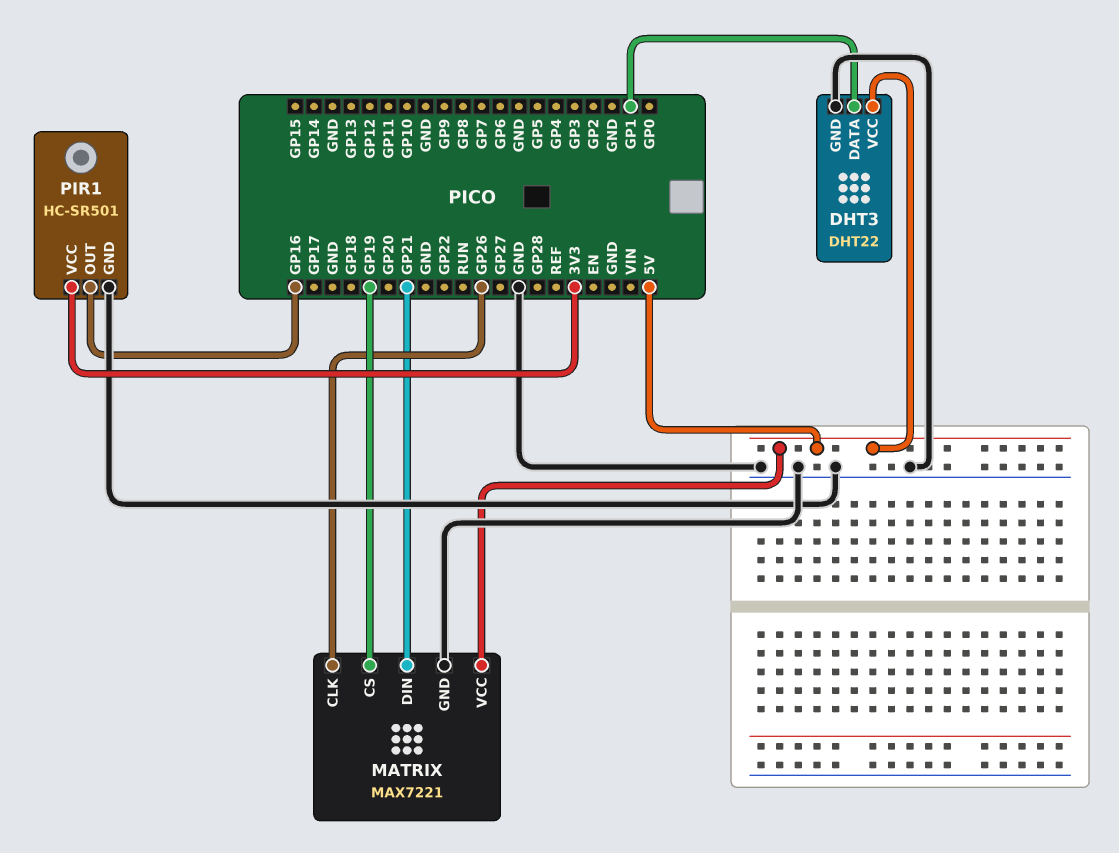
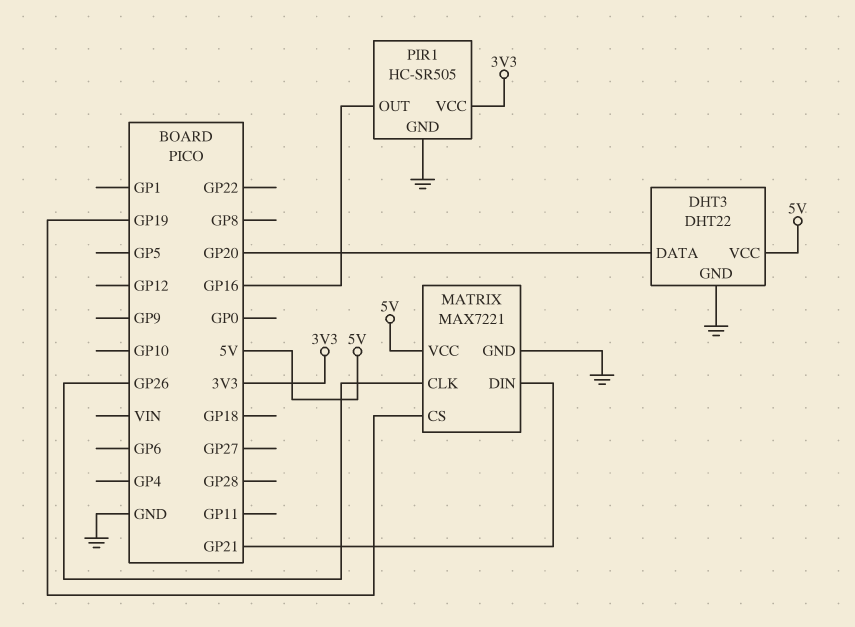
DHT3 pin DATA: GP1 -> GP20
PIR1: HC-SR501 -> HC-SR505

